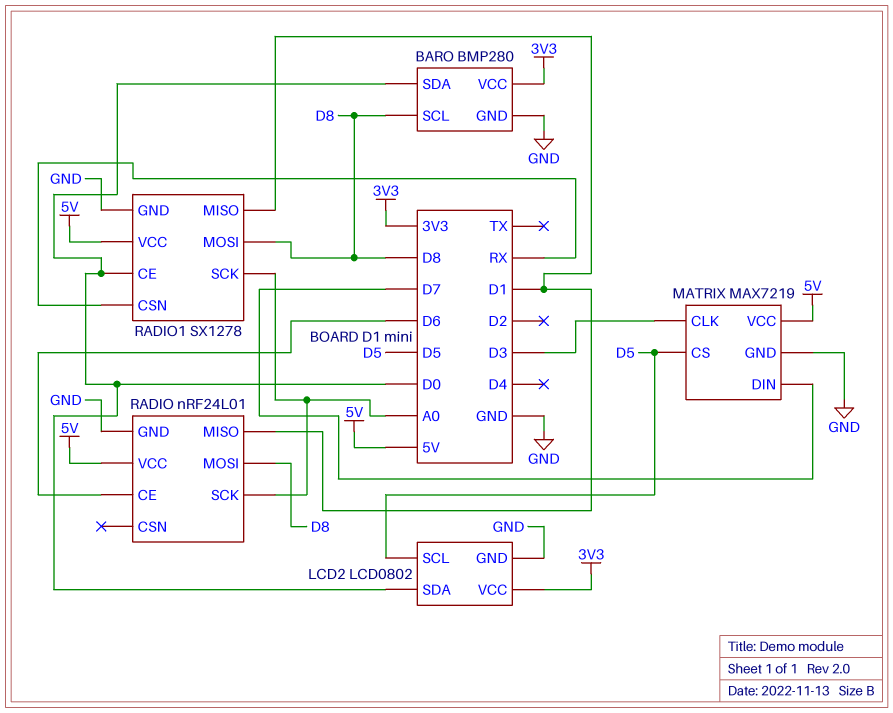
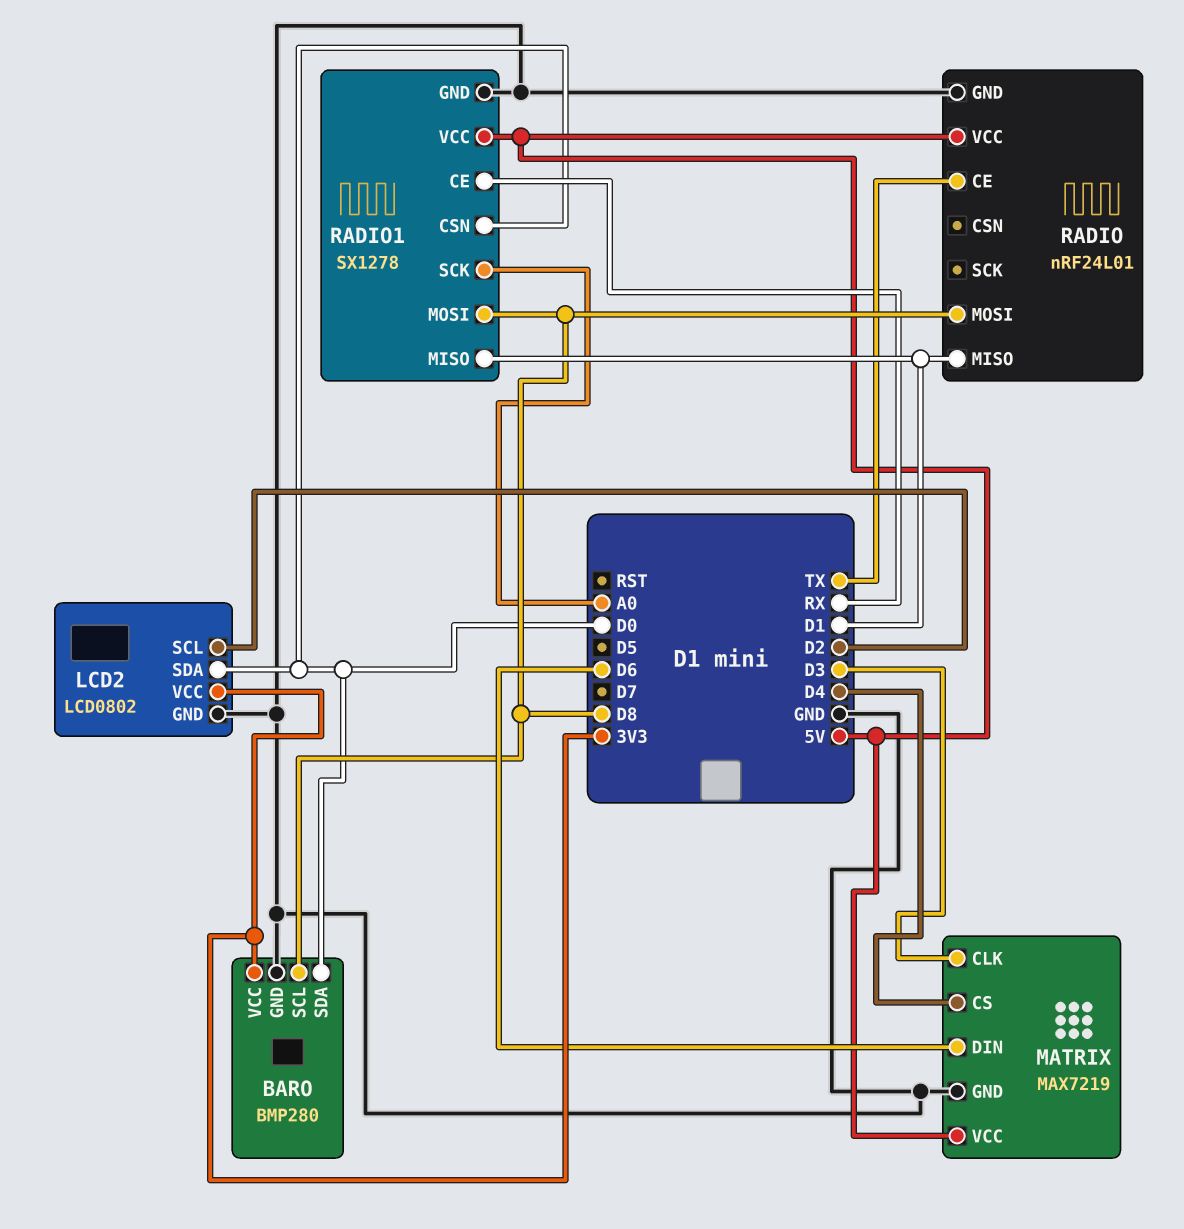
LCD2 pin SCL: D5 -> D2
MATRIX pin CS: D5 -> D4
MATRIX pin DIN: D7 -> D6
RADIO pin CE: D6 -> TX
RADIO pin SCK: A0 -> none
RADIO1 pin CE: D0 -> RX
RADIO1 pin CSN: RX -> D0

